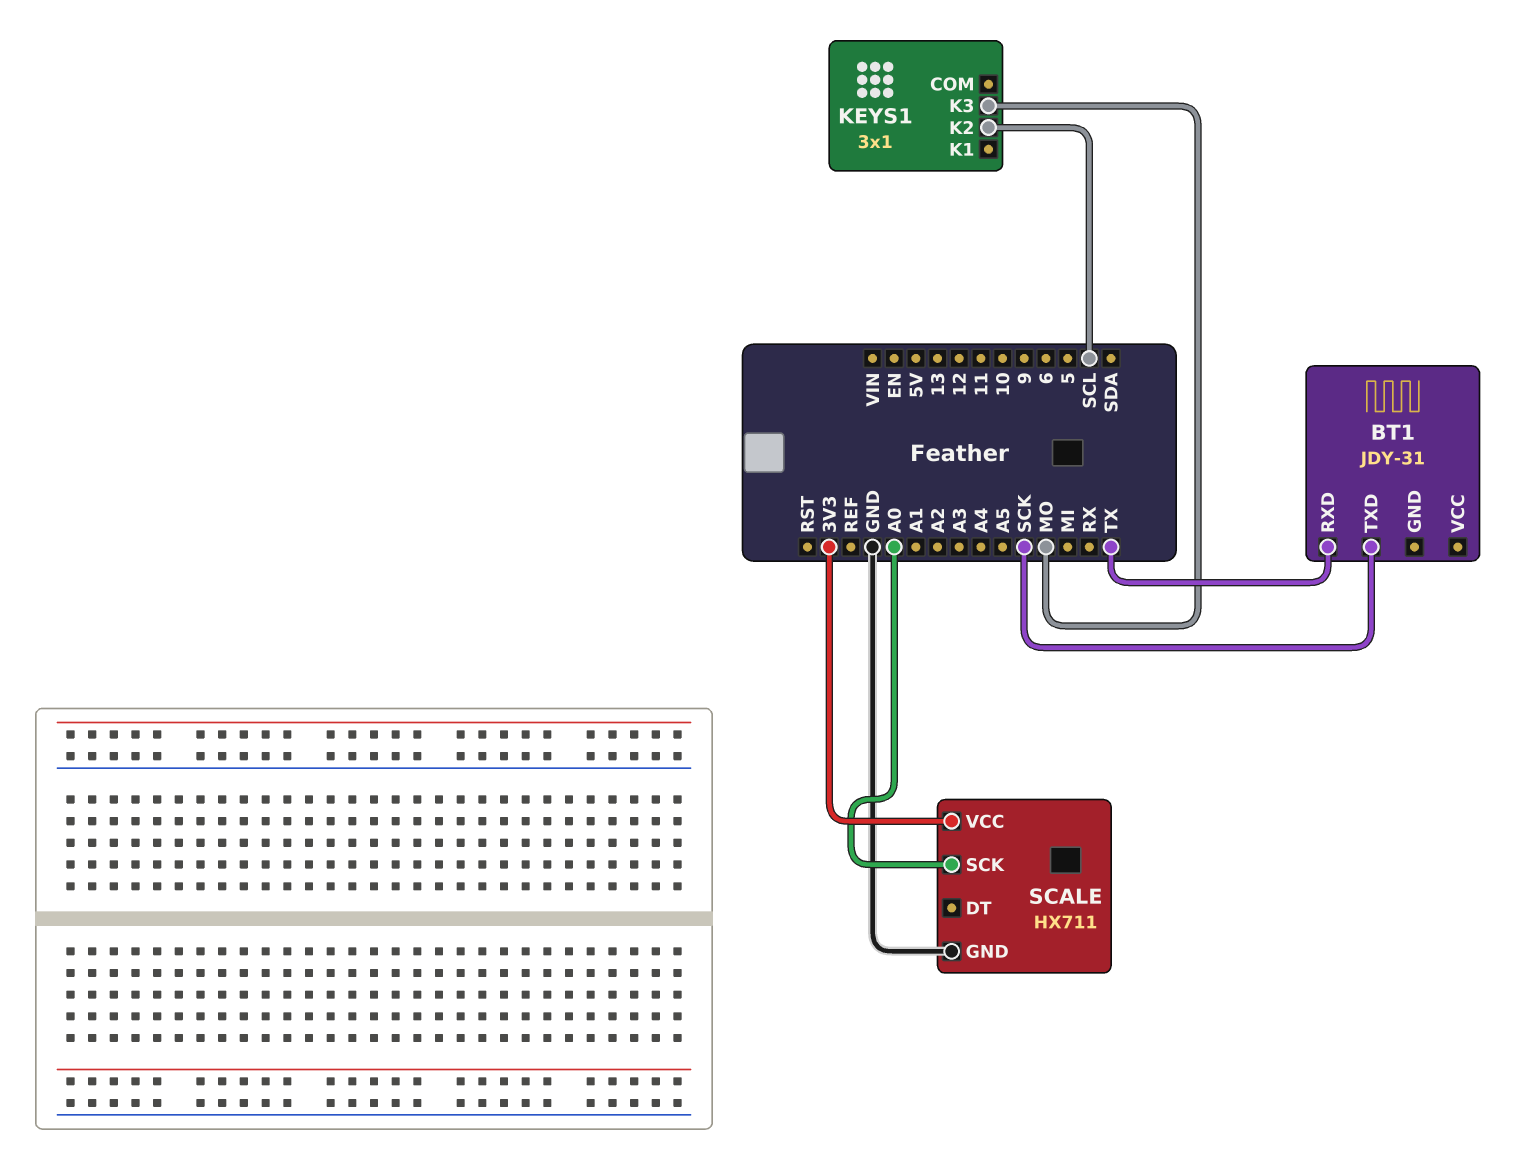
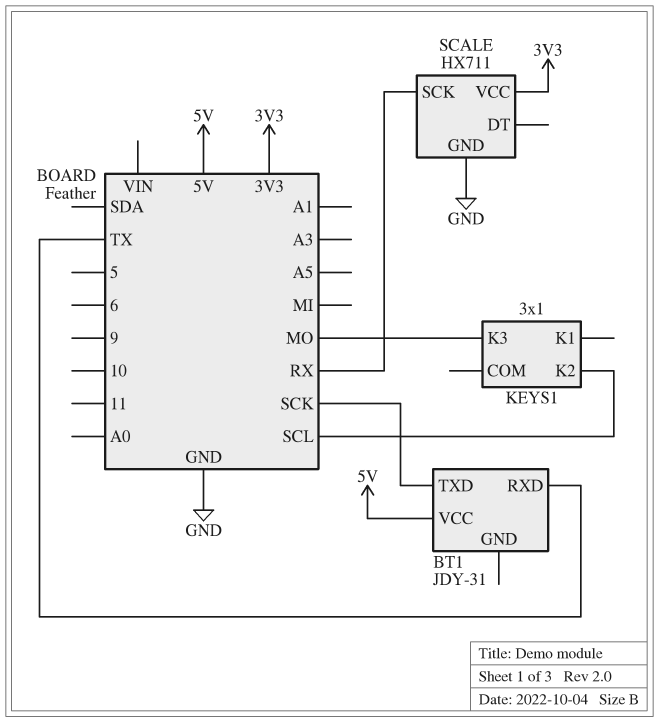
BT1 pin VCC: none -> 5V
SCALE pin SCK: A0 -> RX

